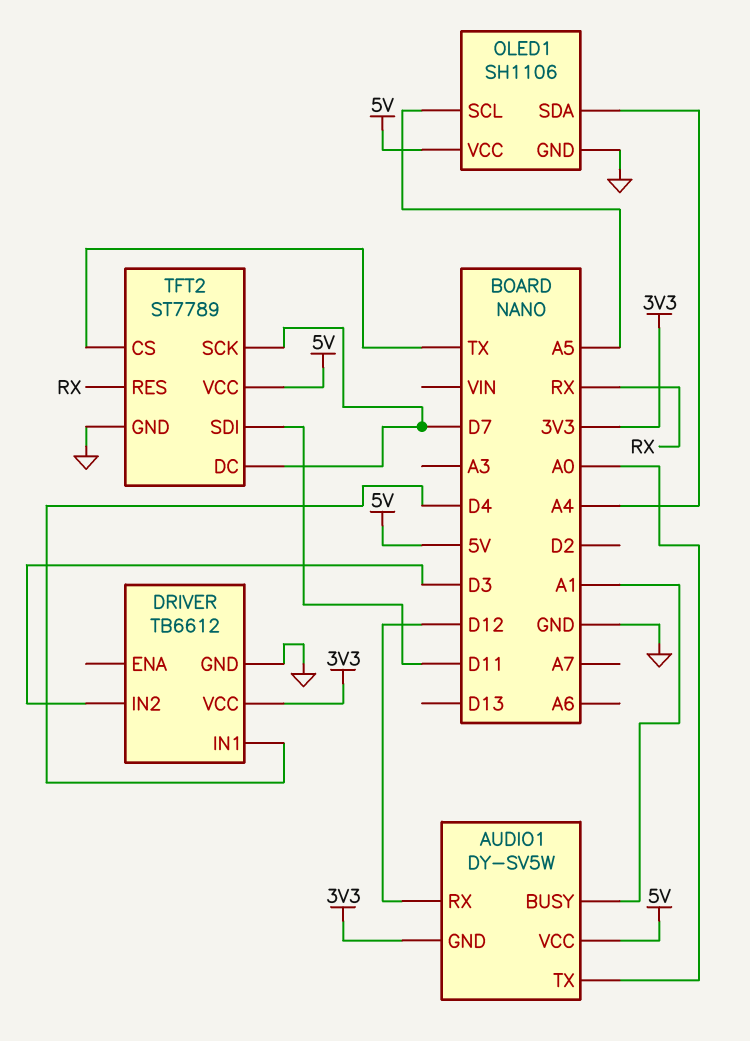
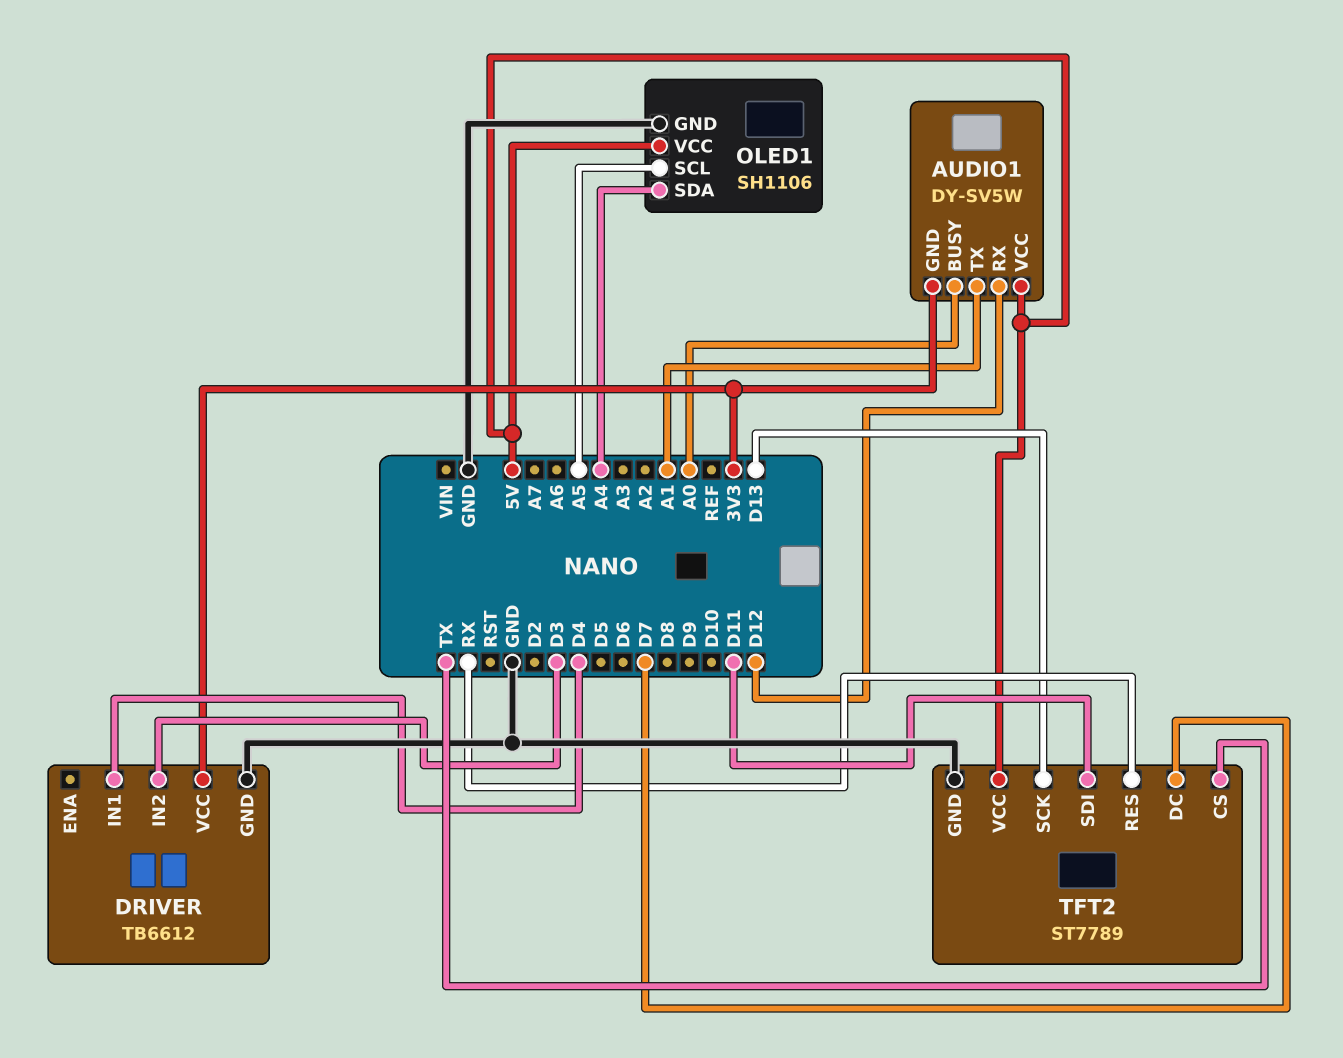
AUDIO1 pin BUSY: A1 -> A0
AUDIO1 pin TX: A0 -> A1
TFT2 pin SCK: D7 -> D13

